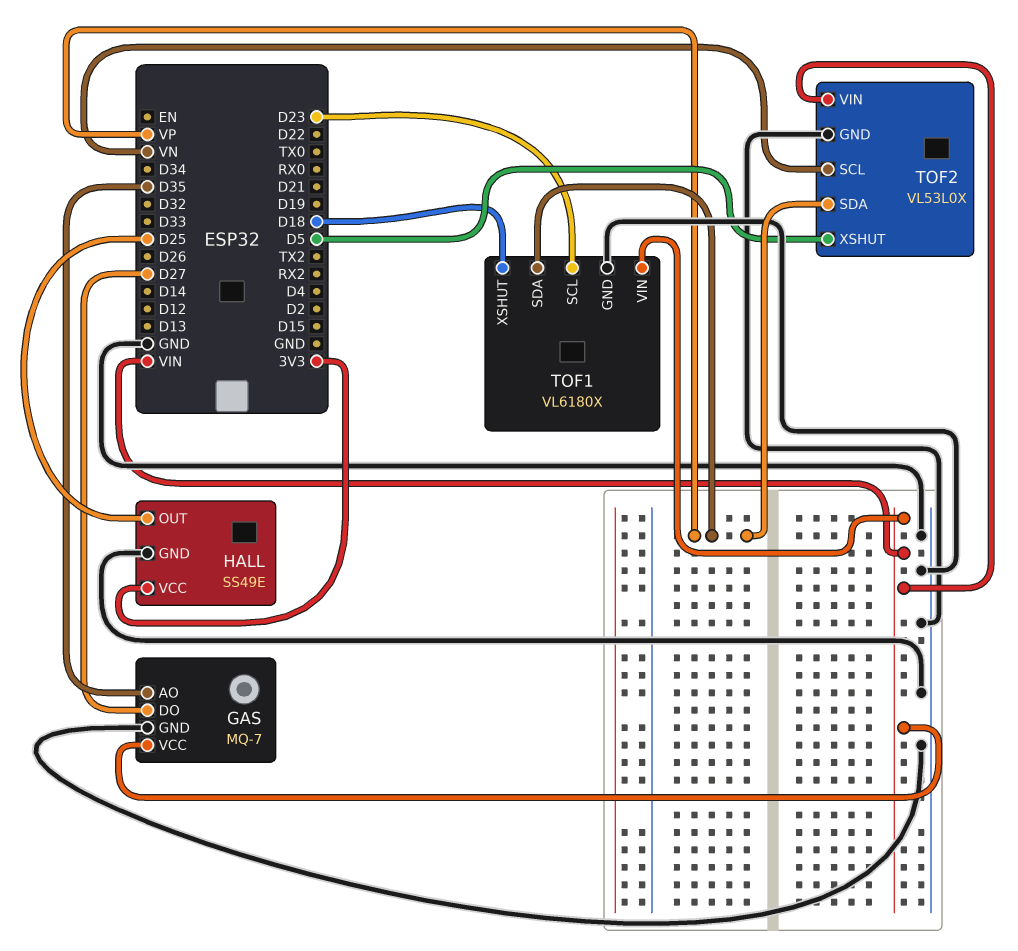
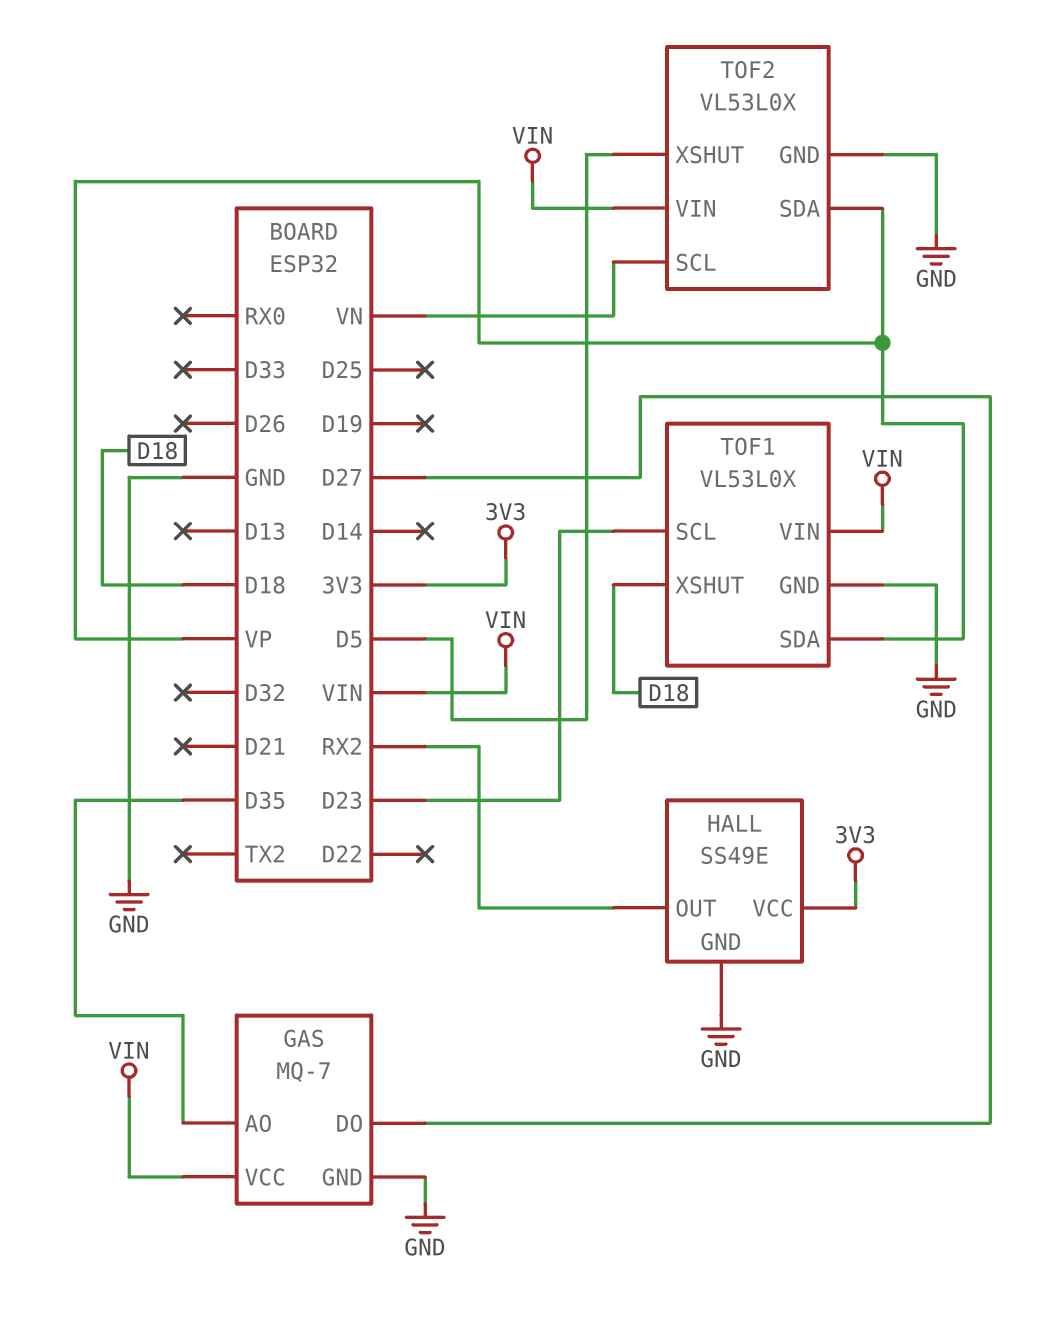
HALL pin OUT: D25 -> RX2
TOF1: VL6180X -> VL53L0X

